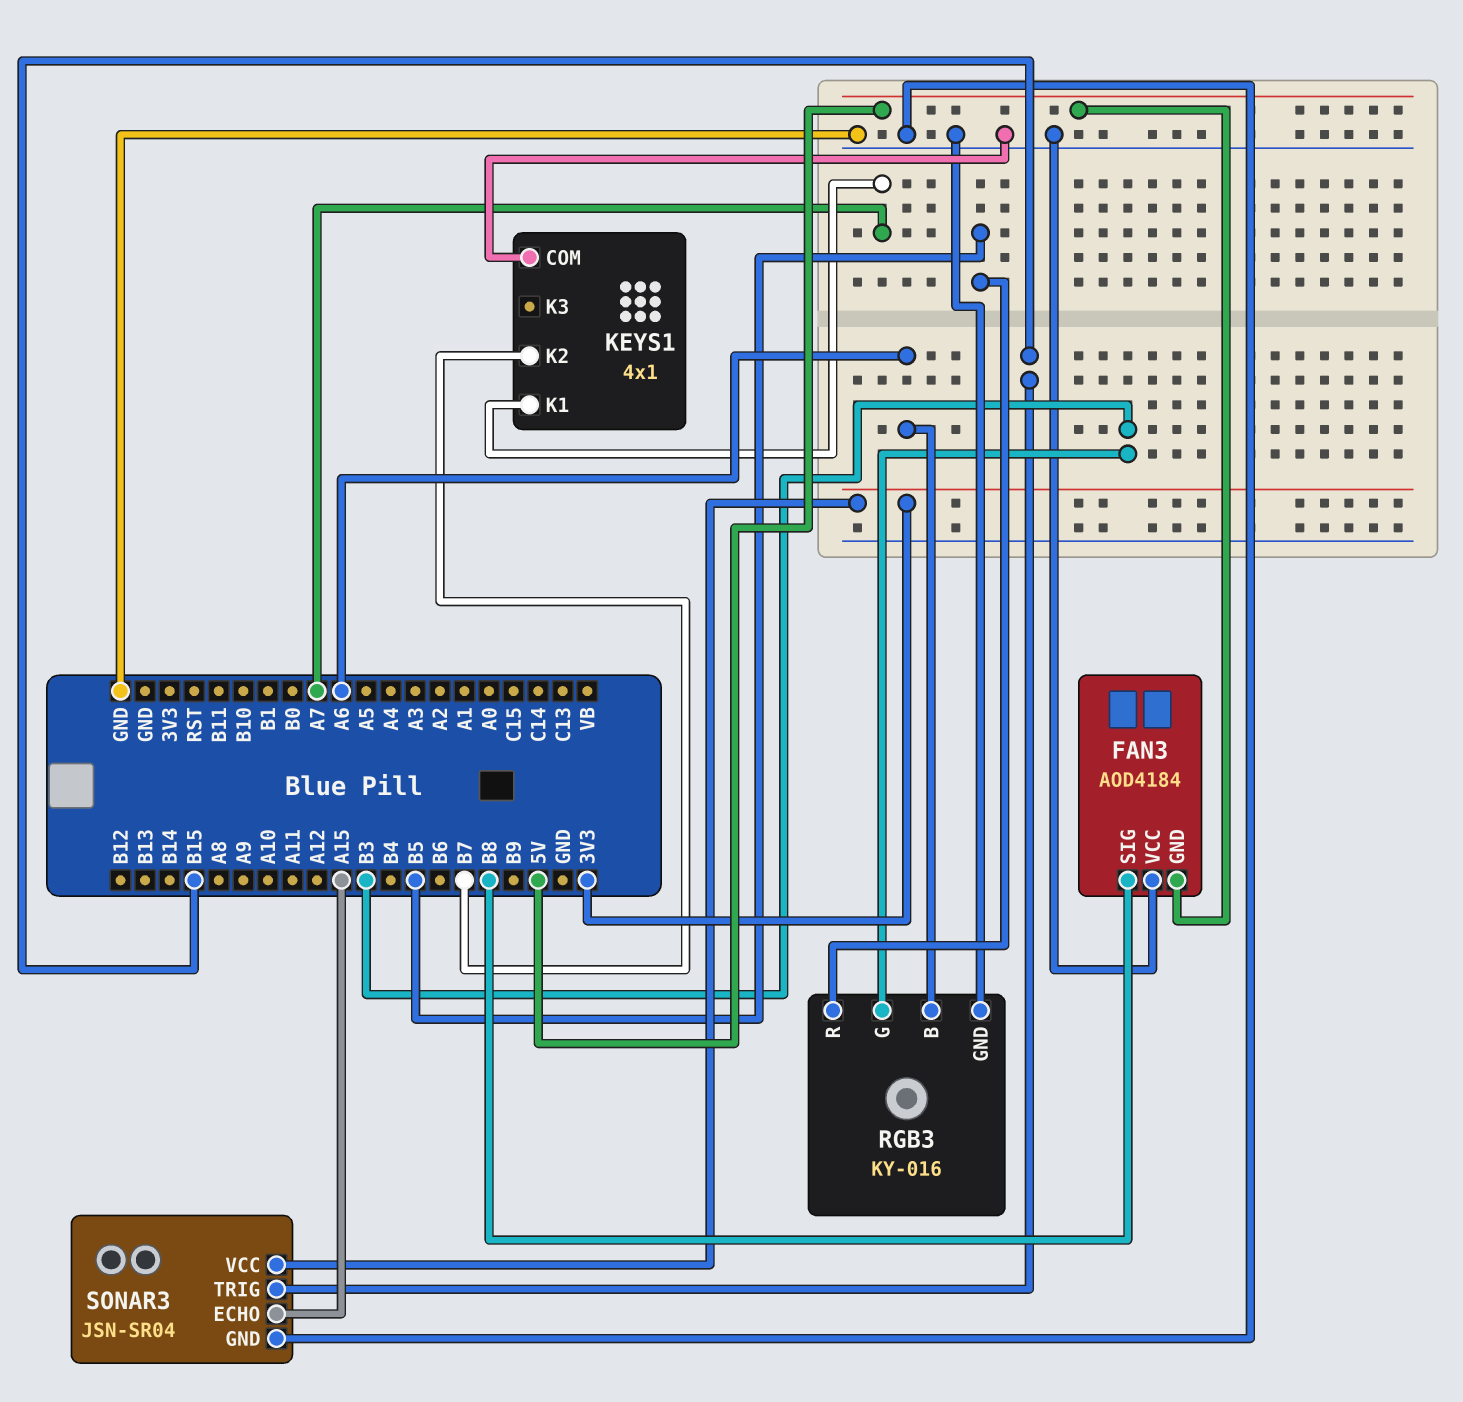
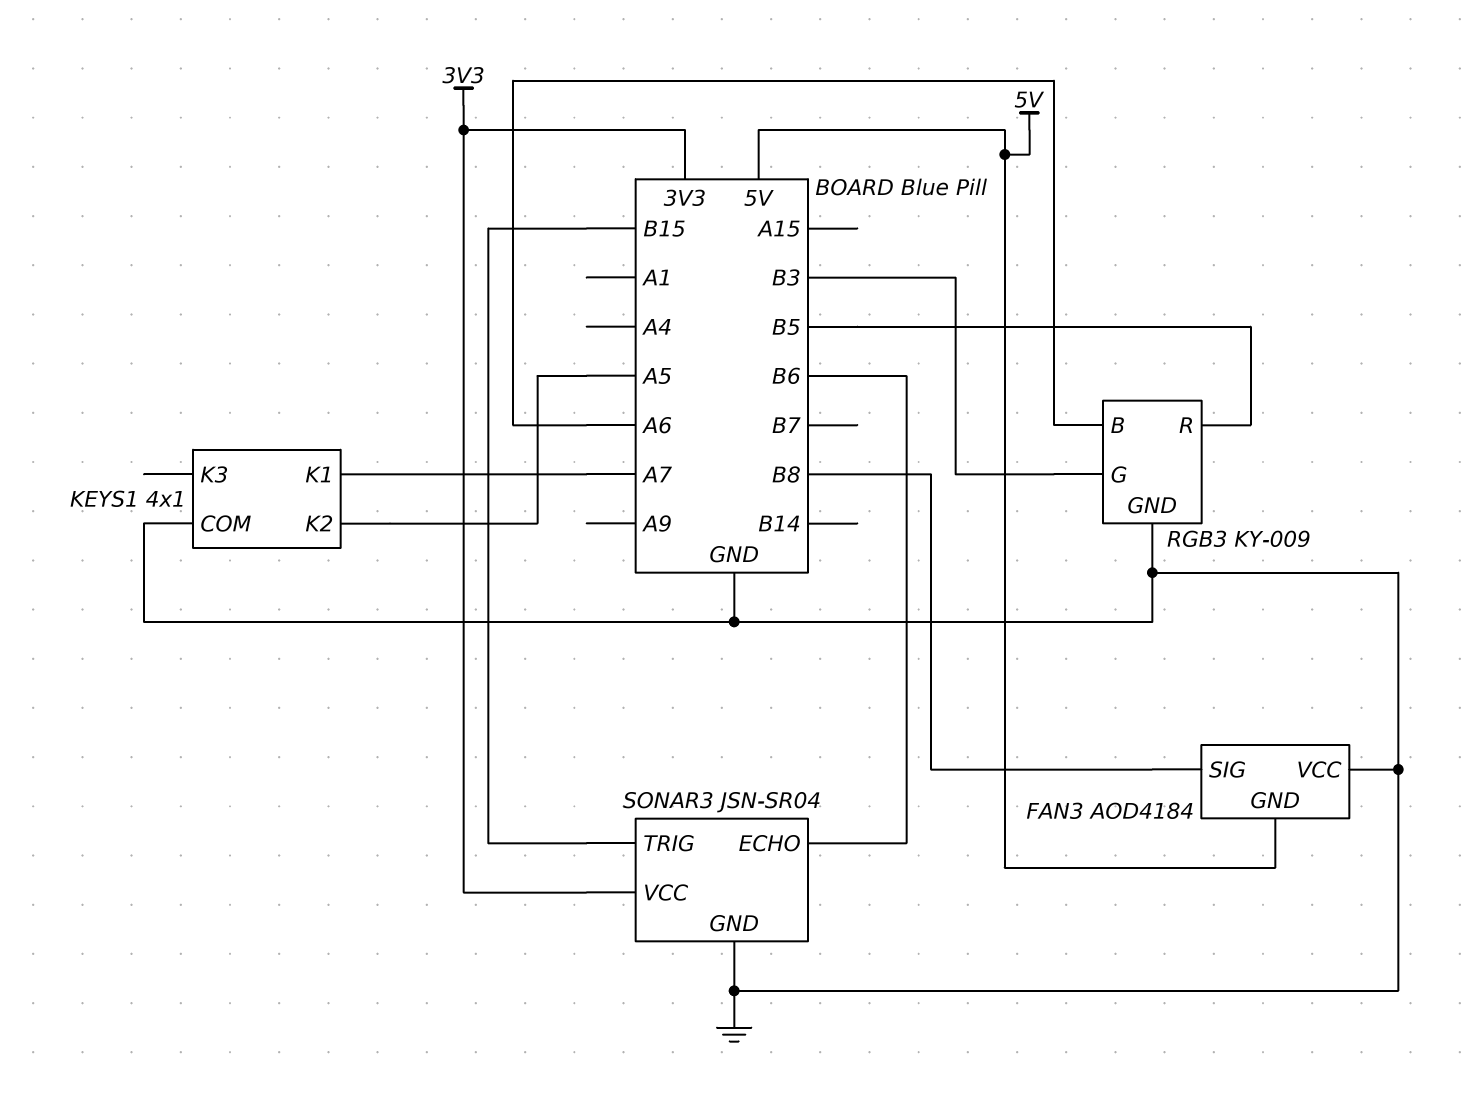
KEYS1 pin K2: B7 -> A5
RGB3: KY-016 -> KY-009
SONAR3 pin ECHO: A15 -> B6

